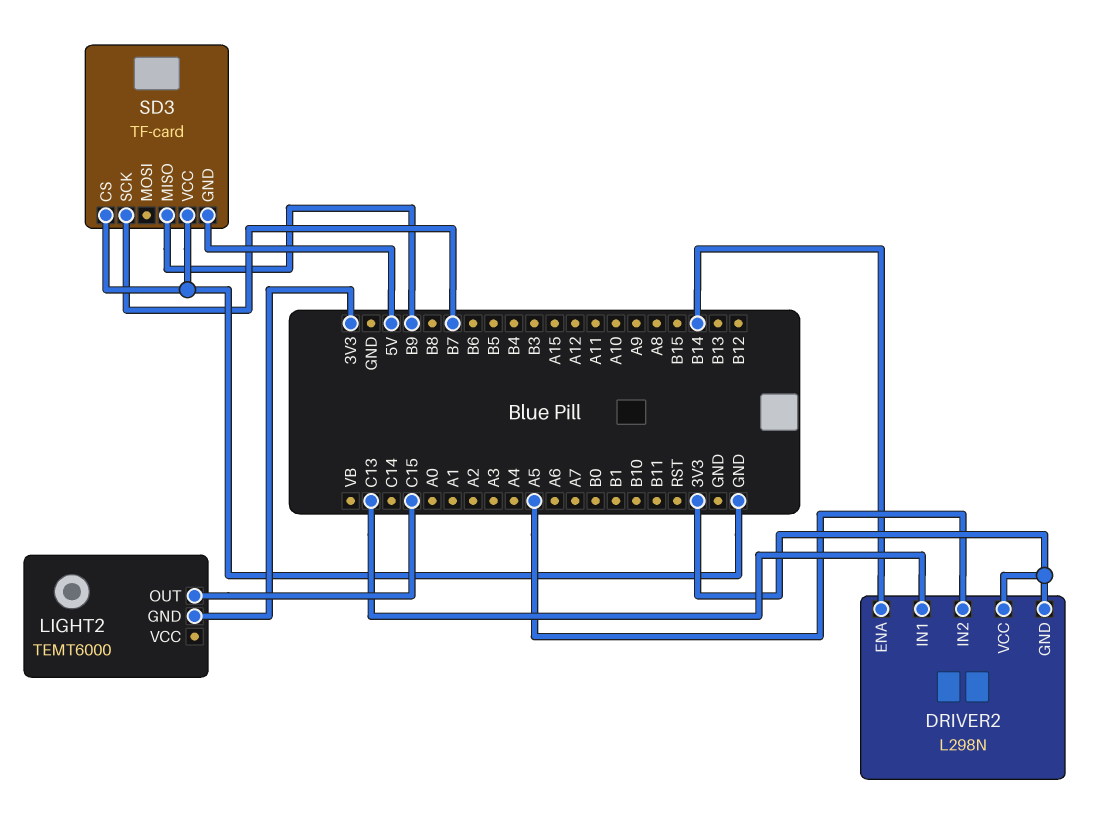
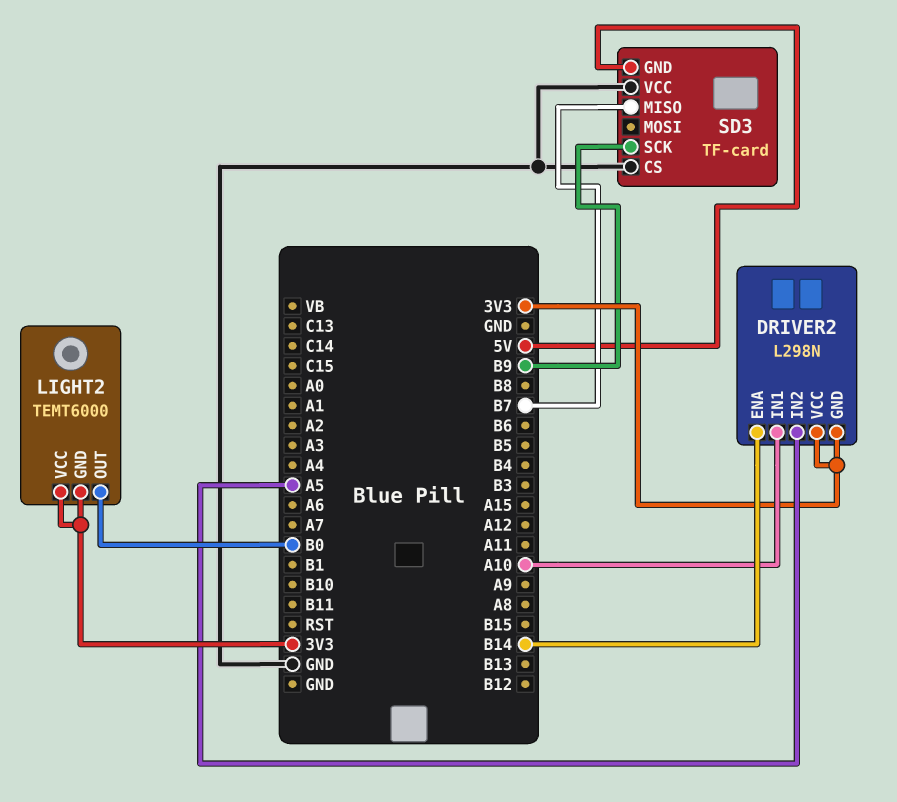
DRIVER2 pin IN1: C13 -> A10
LIGHT2 pin OUT: C15 -> B0
LIGHT2 pin VCC: none -> 3V3
SD3 pin MISO: B9 -> B7
SD3 pin SCK: B7 -> B9

